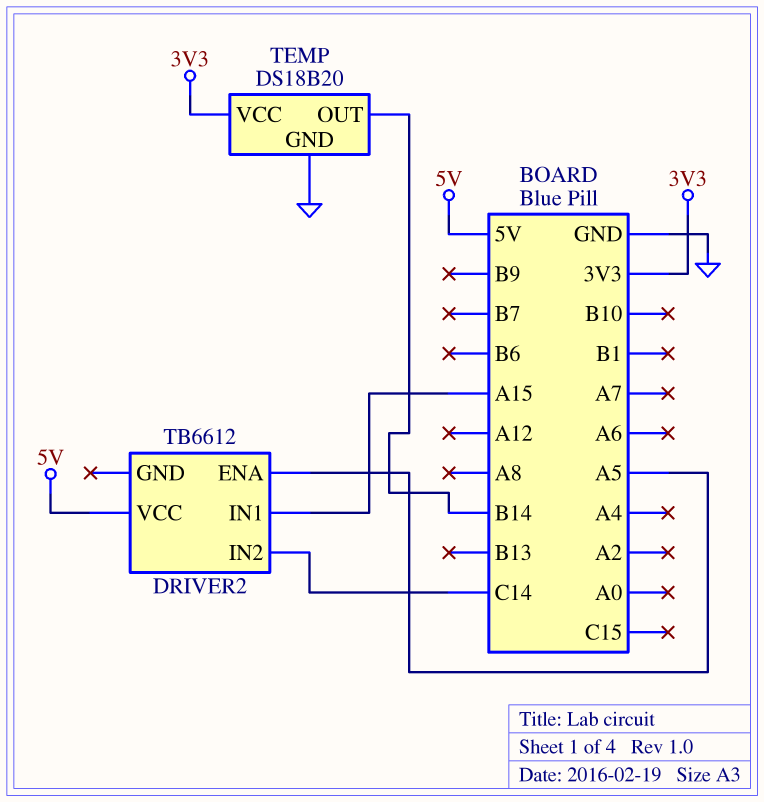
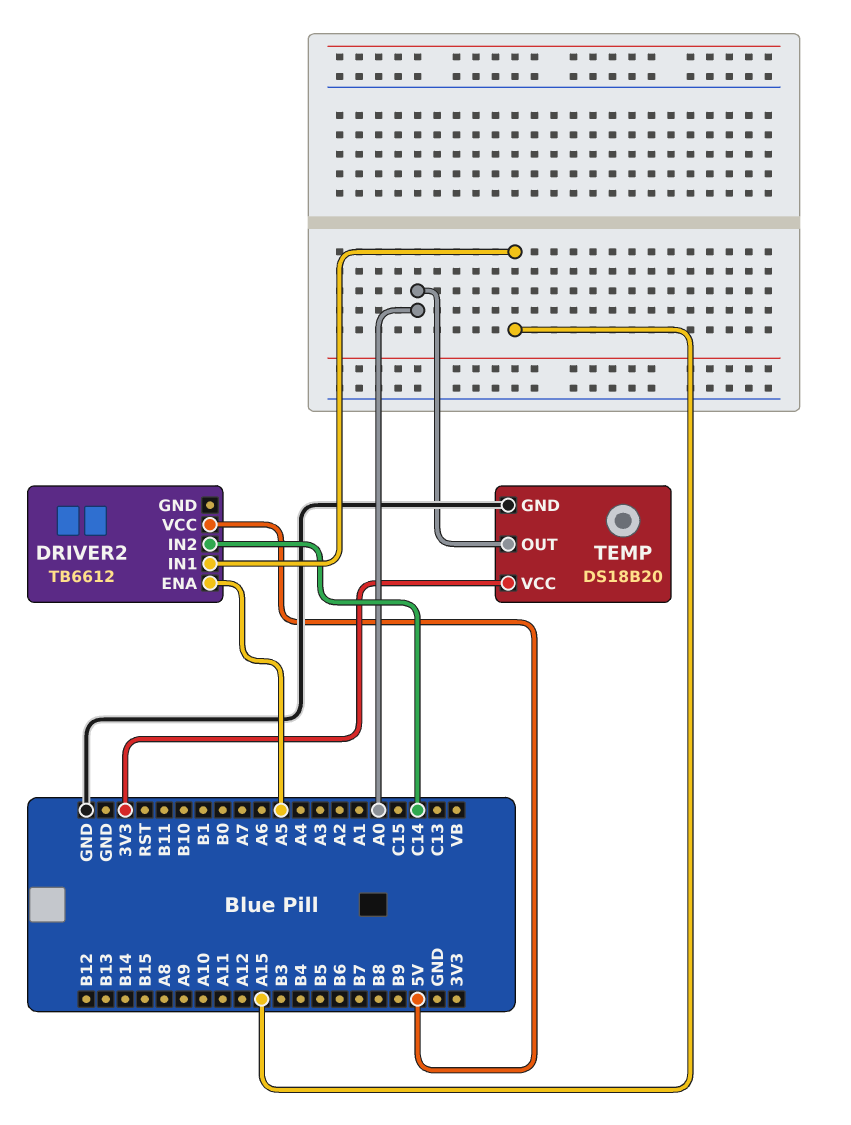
TEMP pin OUT: B14 -> A0

